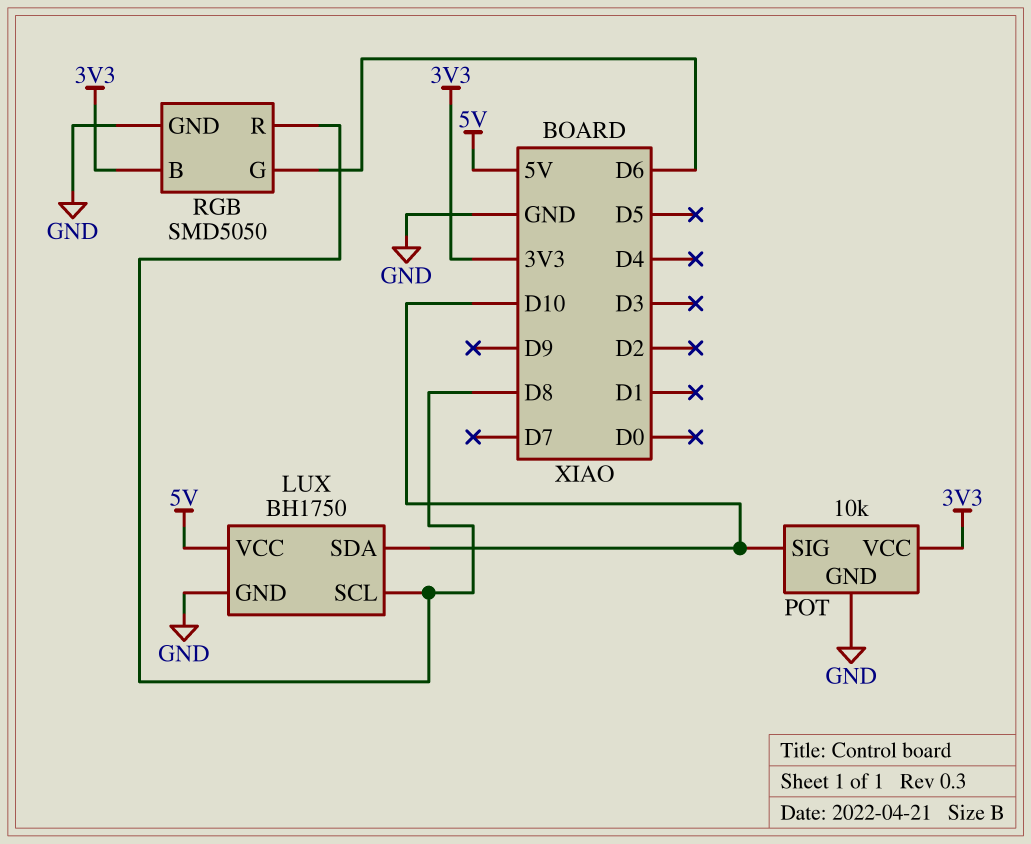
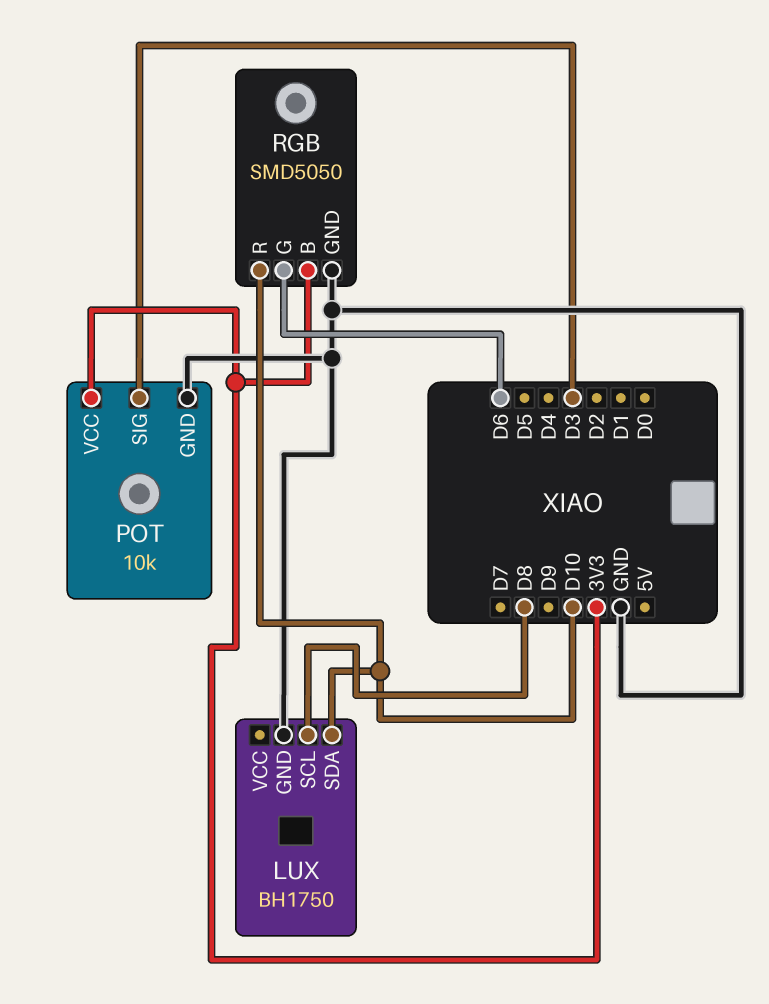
LUX pin VCC: 5V -> none
POT pin SIG: D10 -> D3
RGB pin R: D8 -> D10

